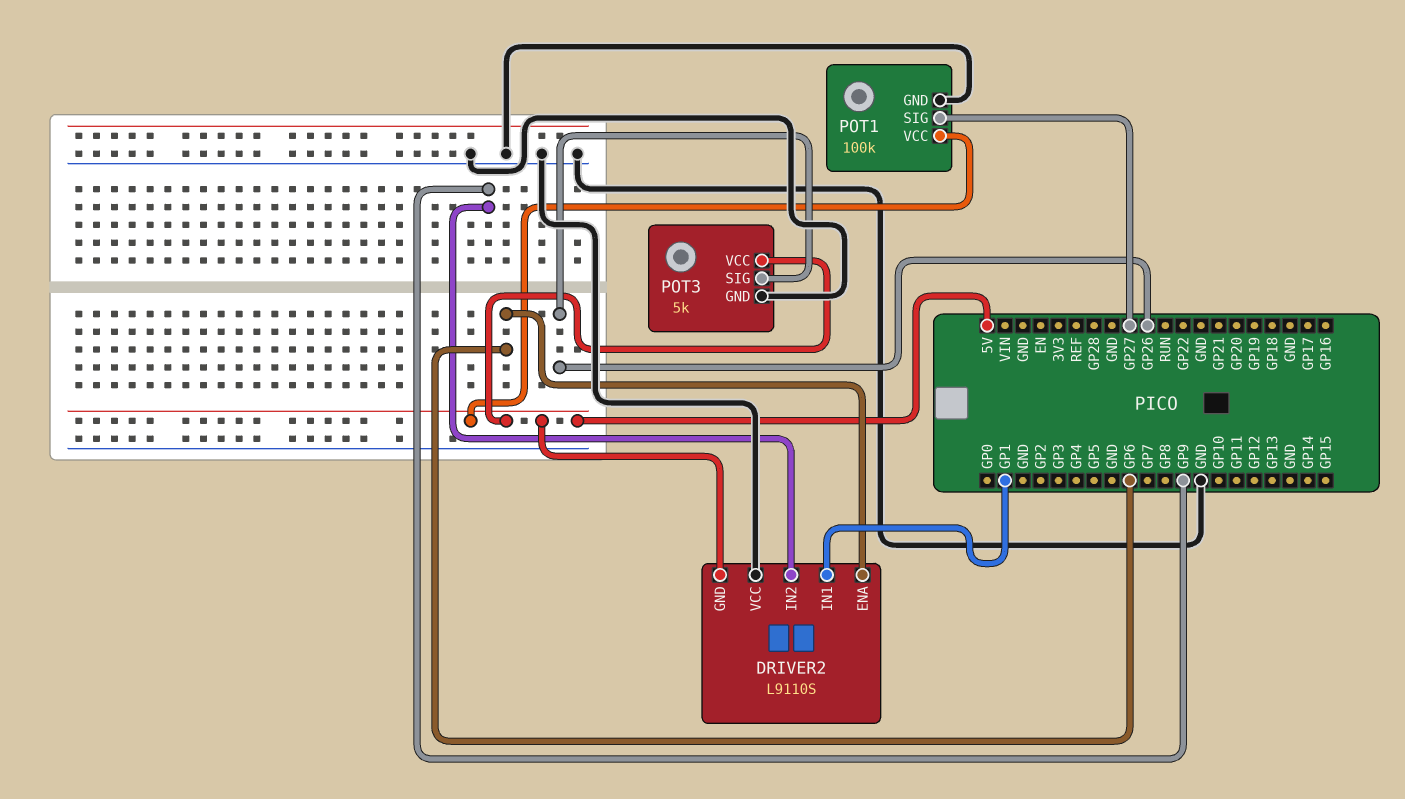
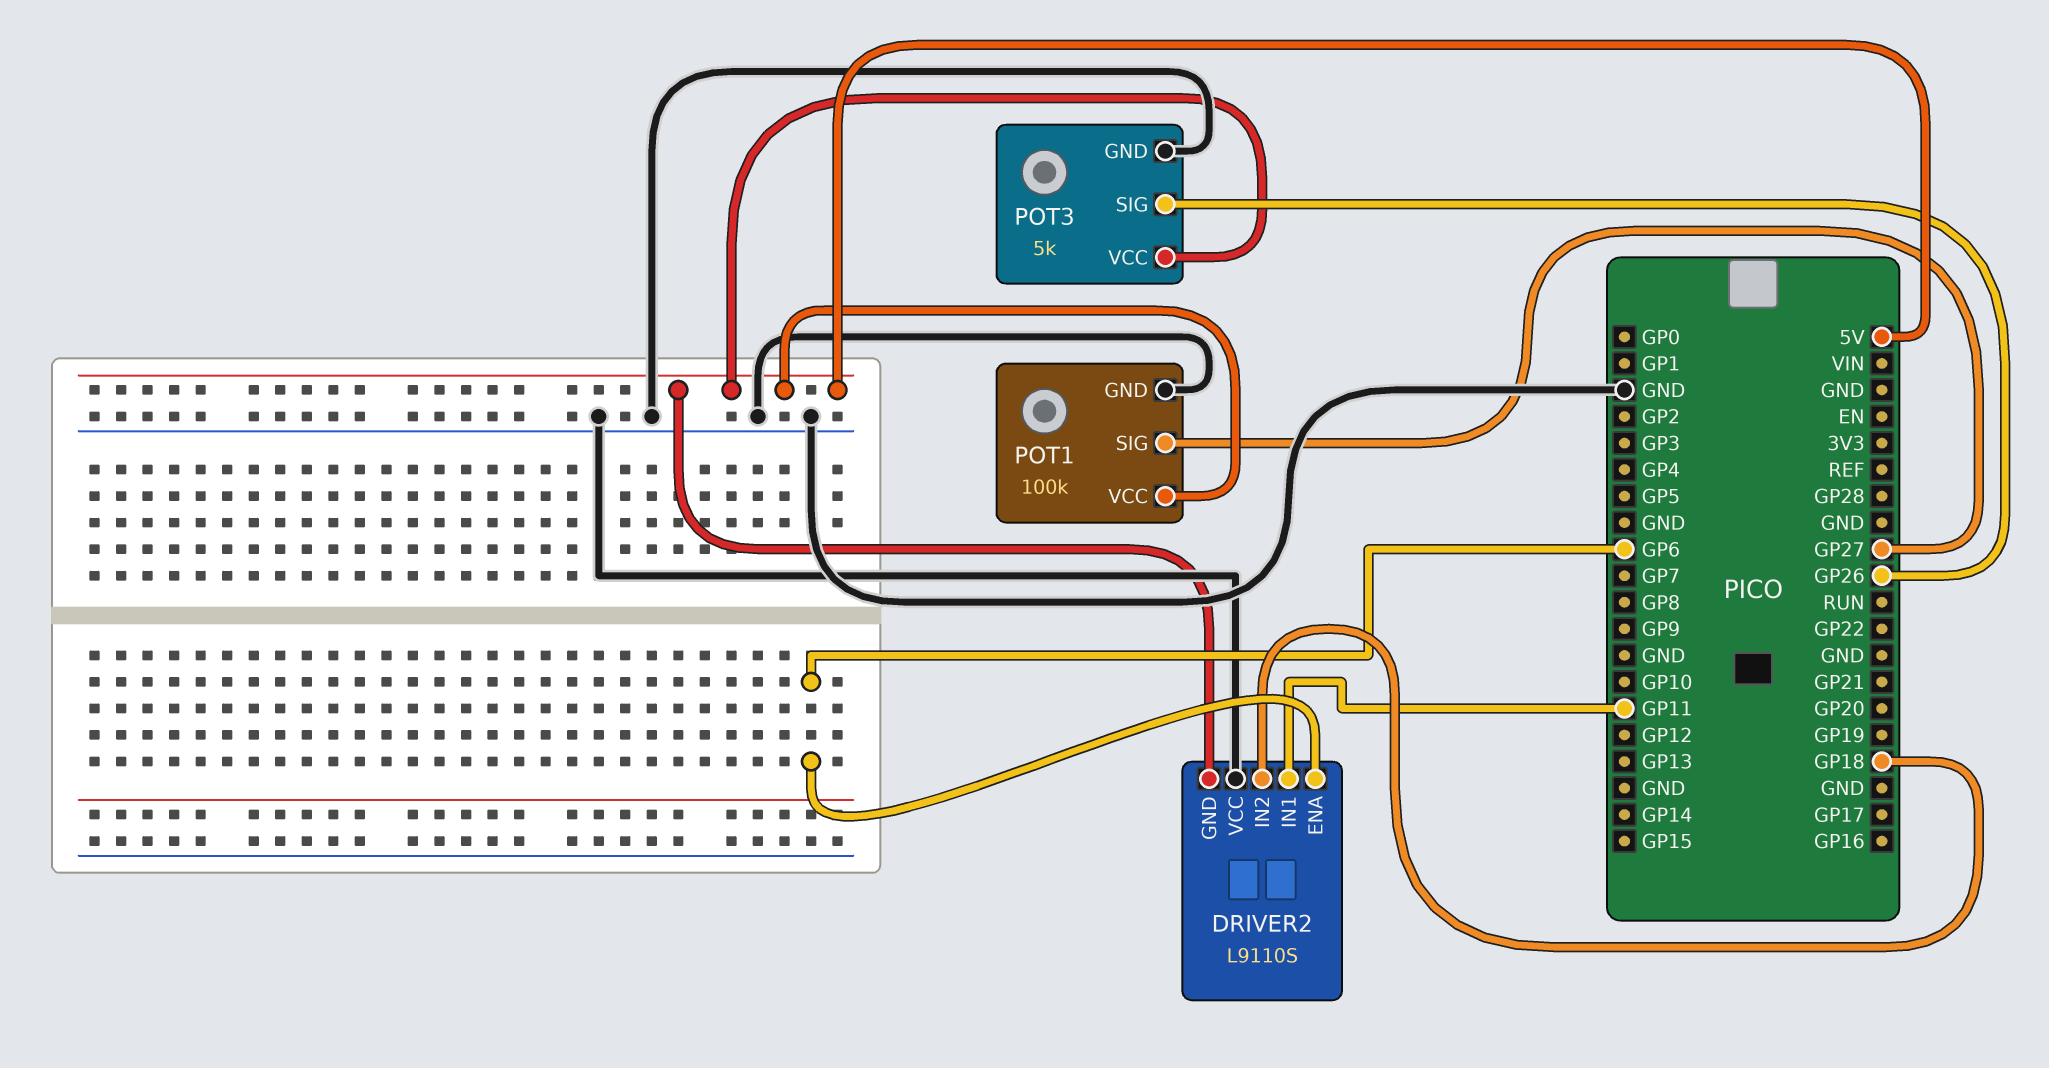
DRIVER2 pin IN1: GP1 -> GP11
DRIVER2 pin IN2: GP9 -> GP18

